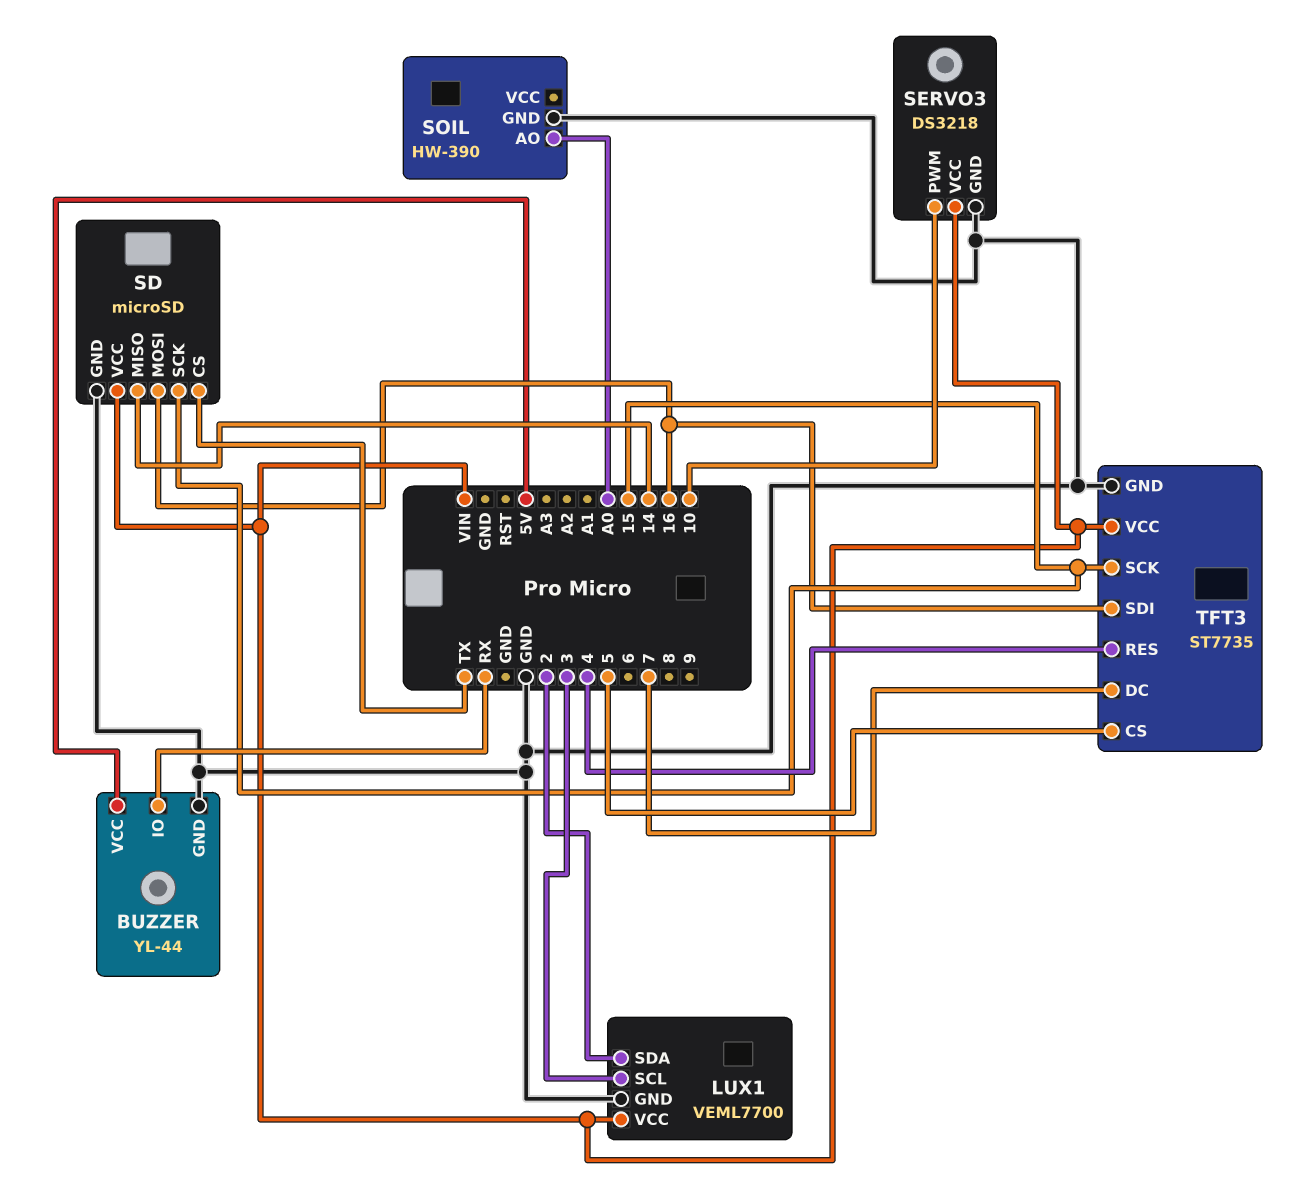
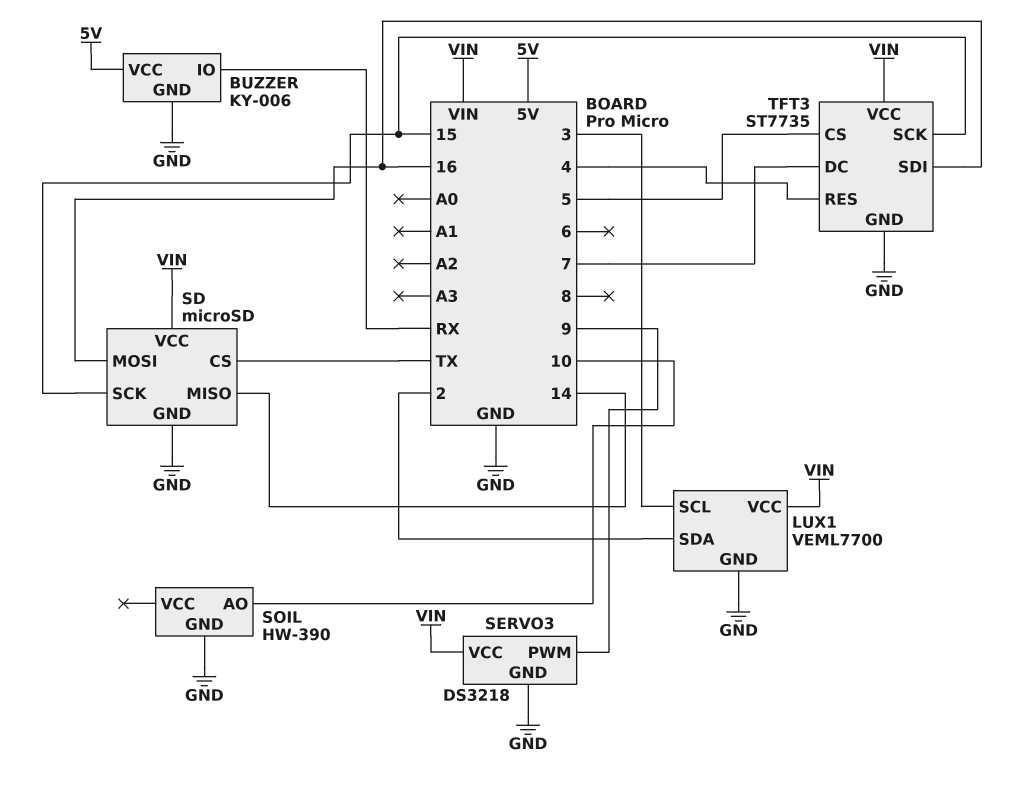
BUZZER: YL-44 -> KY-006
SERVO3 pin PWM: 10 -> 9
SOIL pin AO: A0 -> 10

